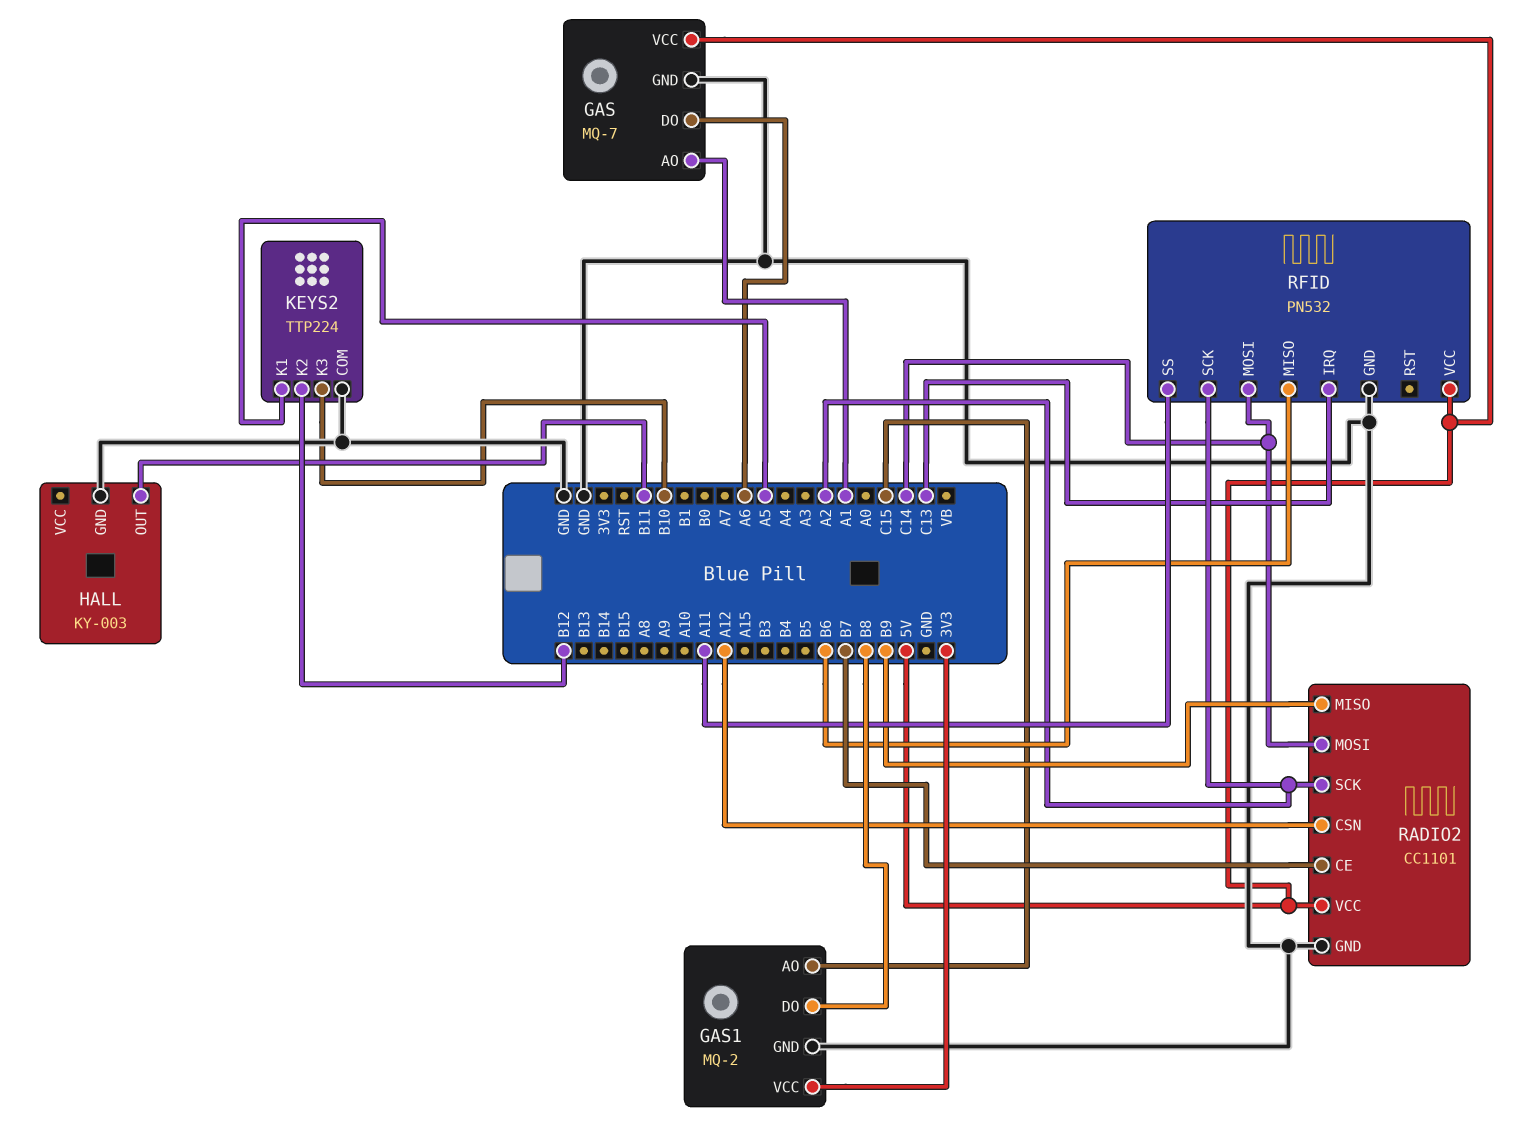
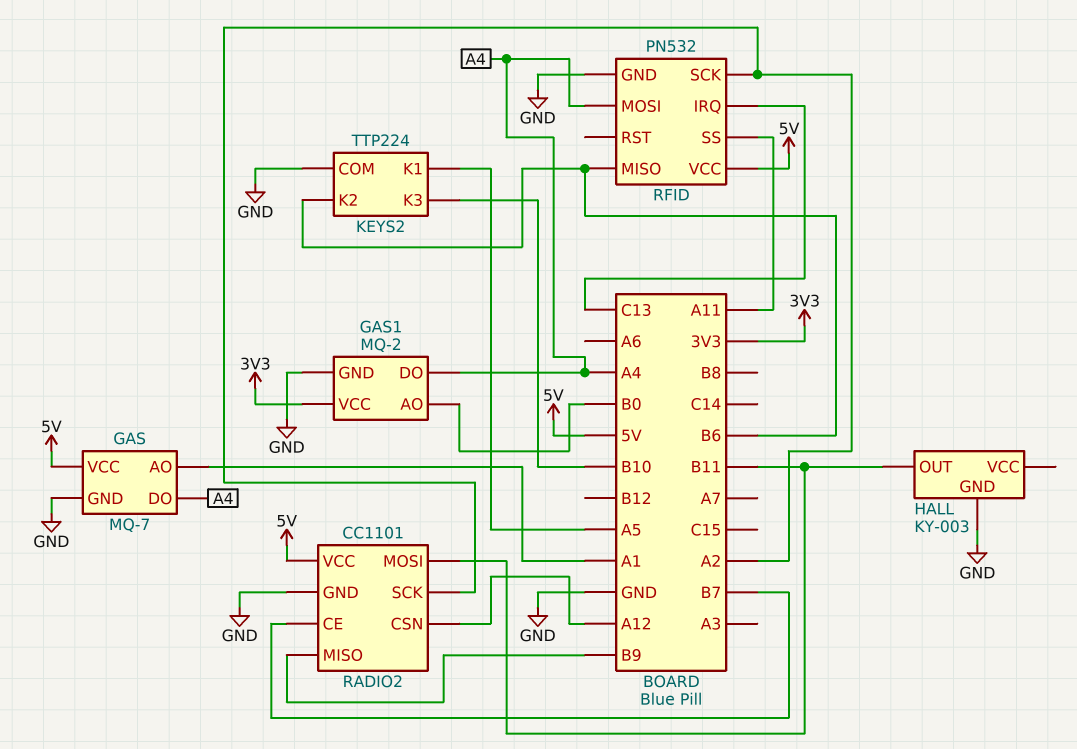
GAS pin DO: A6 -> A4
GAS1 pin AO: C15 -> B0
GAS1 pin DO: B8 -> A4
KEYS2 pin K2: B12 -> B6
RADIO2 pin MOSI: C14 -> B11
RFID pin MOSI: C14 -> A4

